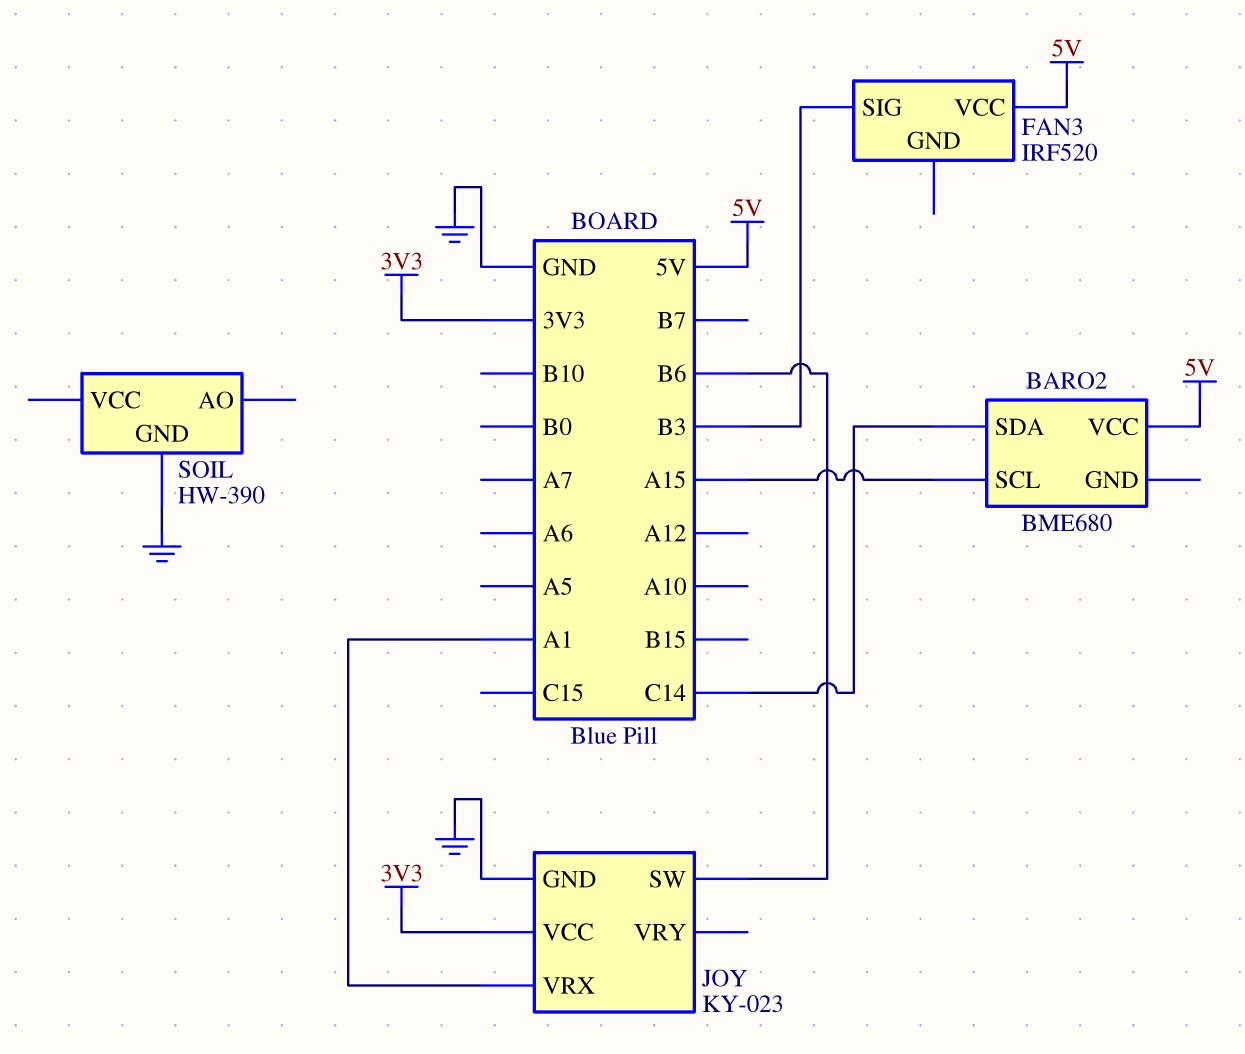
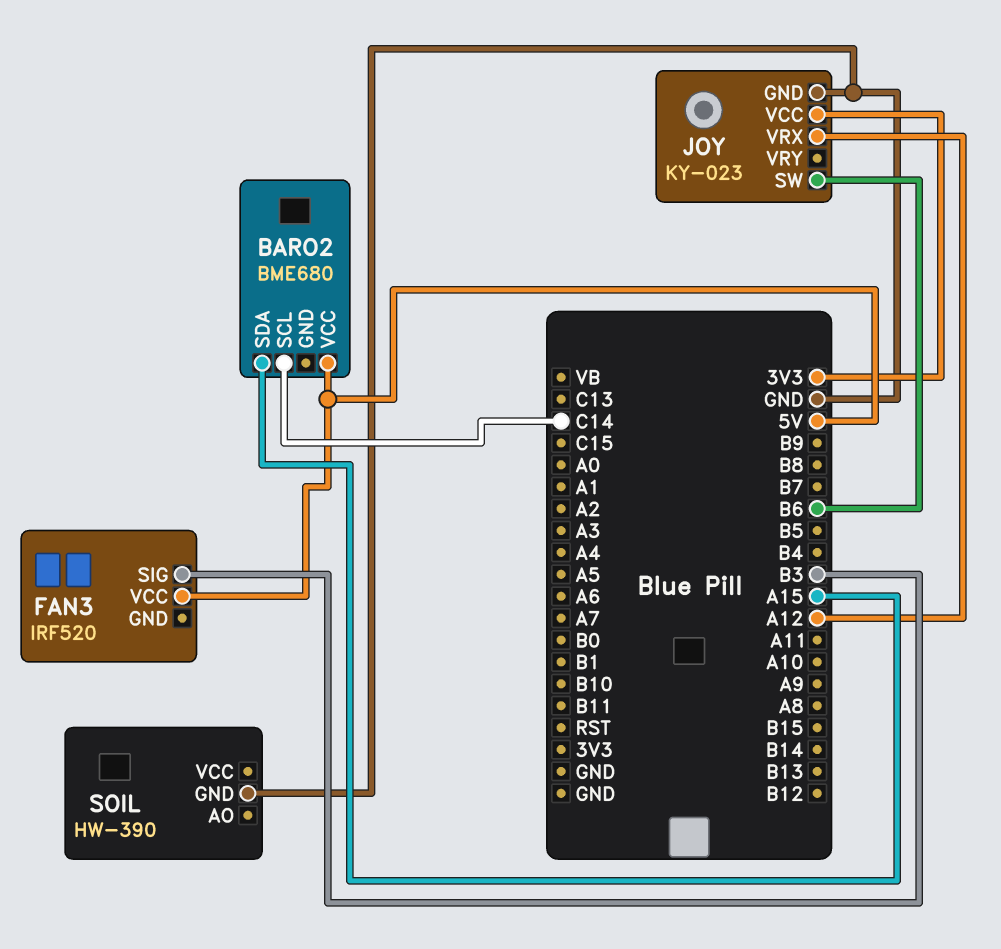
BARO2 pin SCL: A15 -> C14
BARO2 pin SDA: C14 -> A15
JOY pin VRX: A1 -> A12

